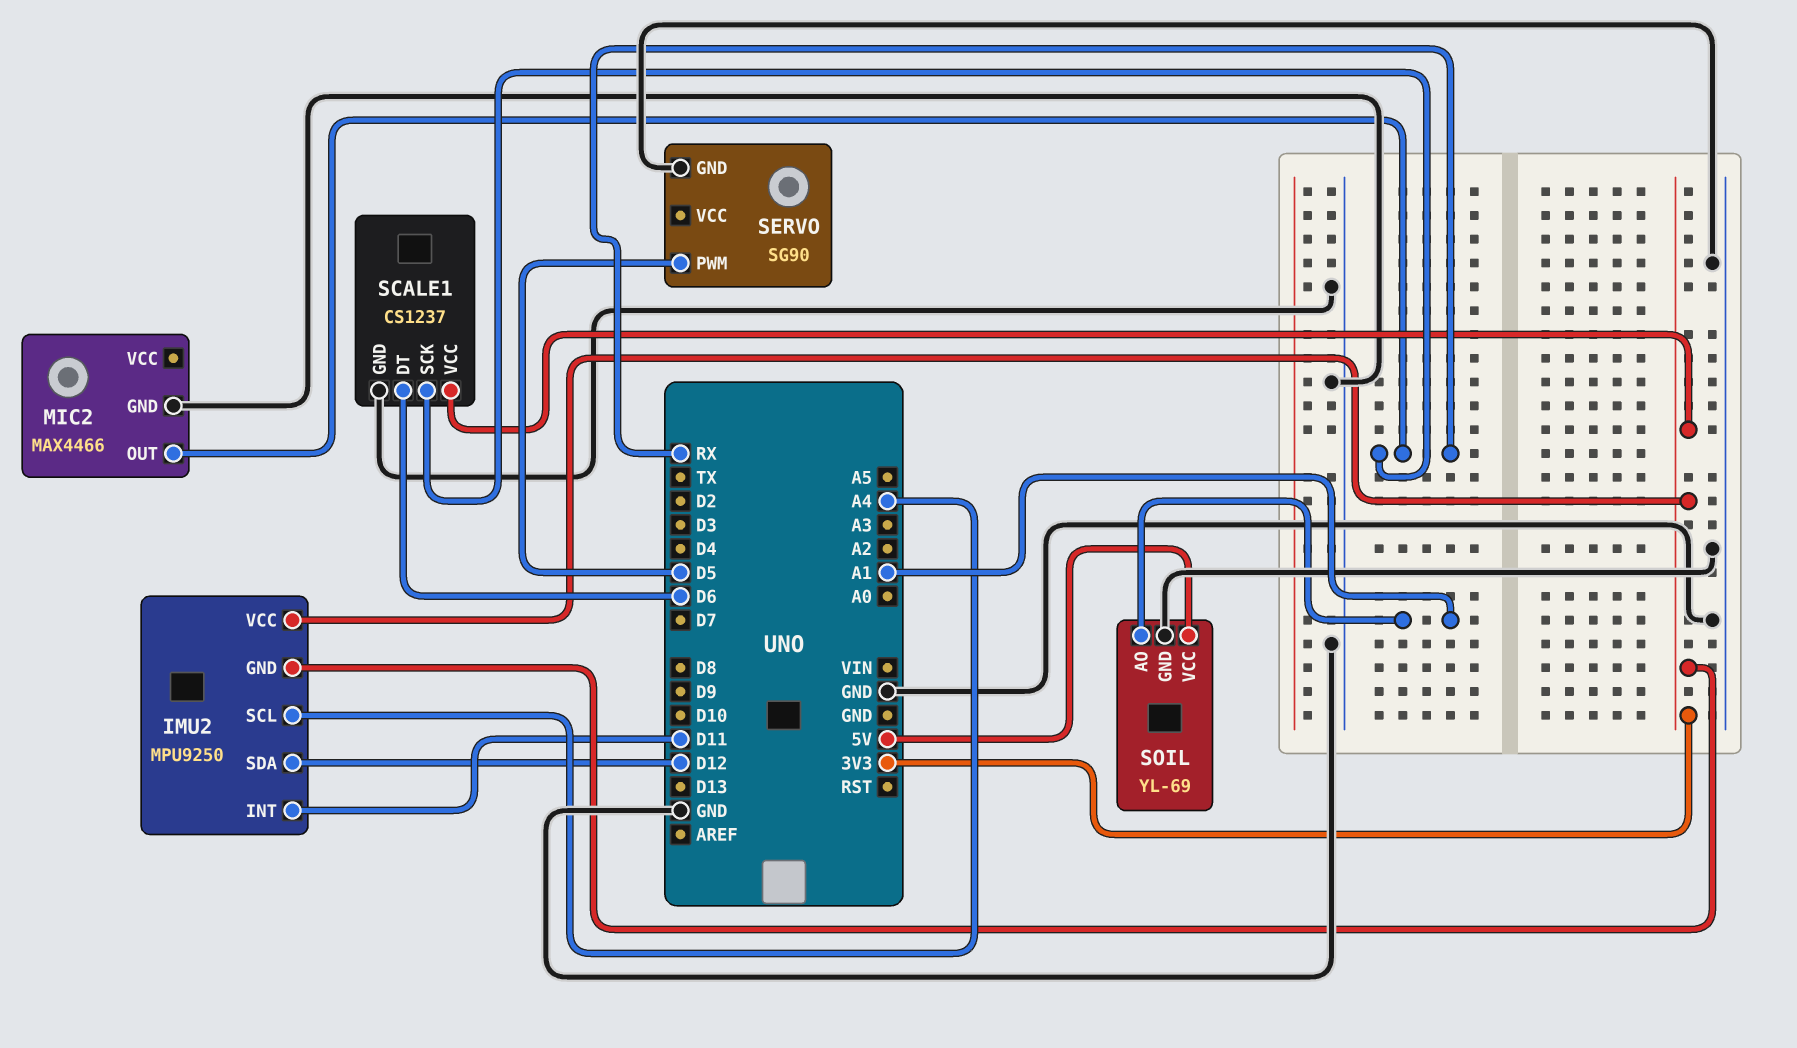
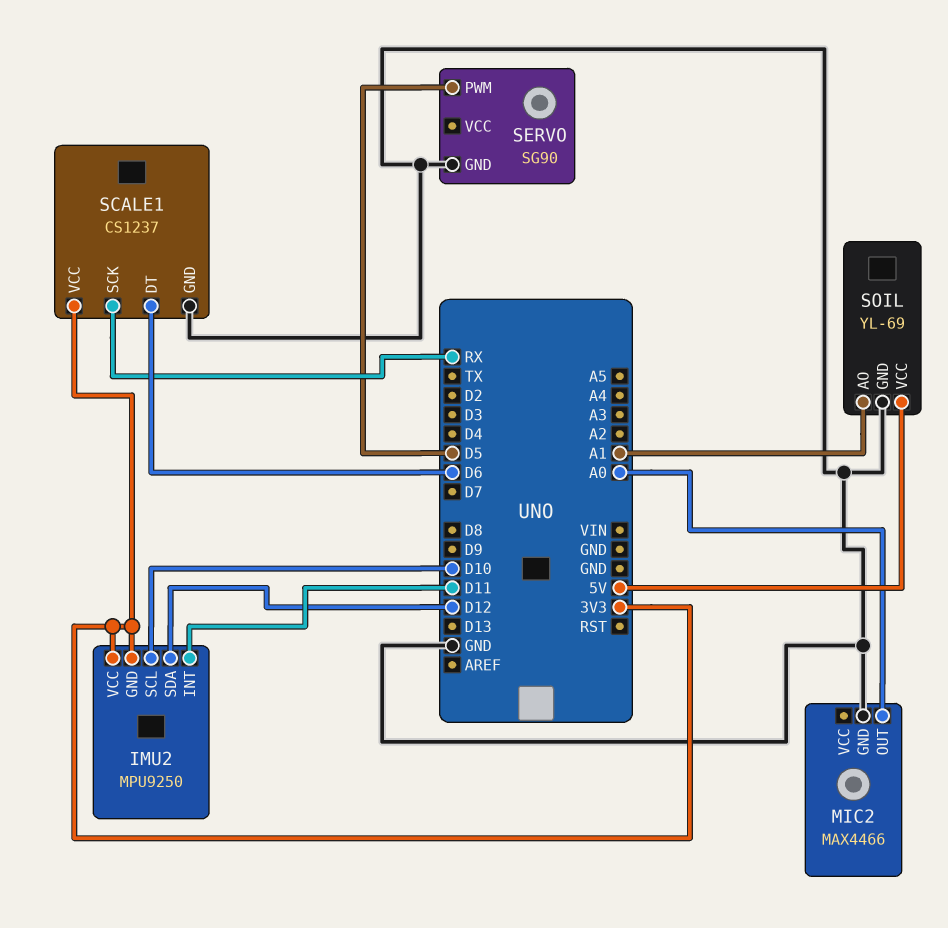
IMU2 pin SCL: A4 -> D10
MIC2 pin OUT: RX -> A0

